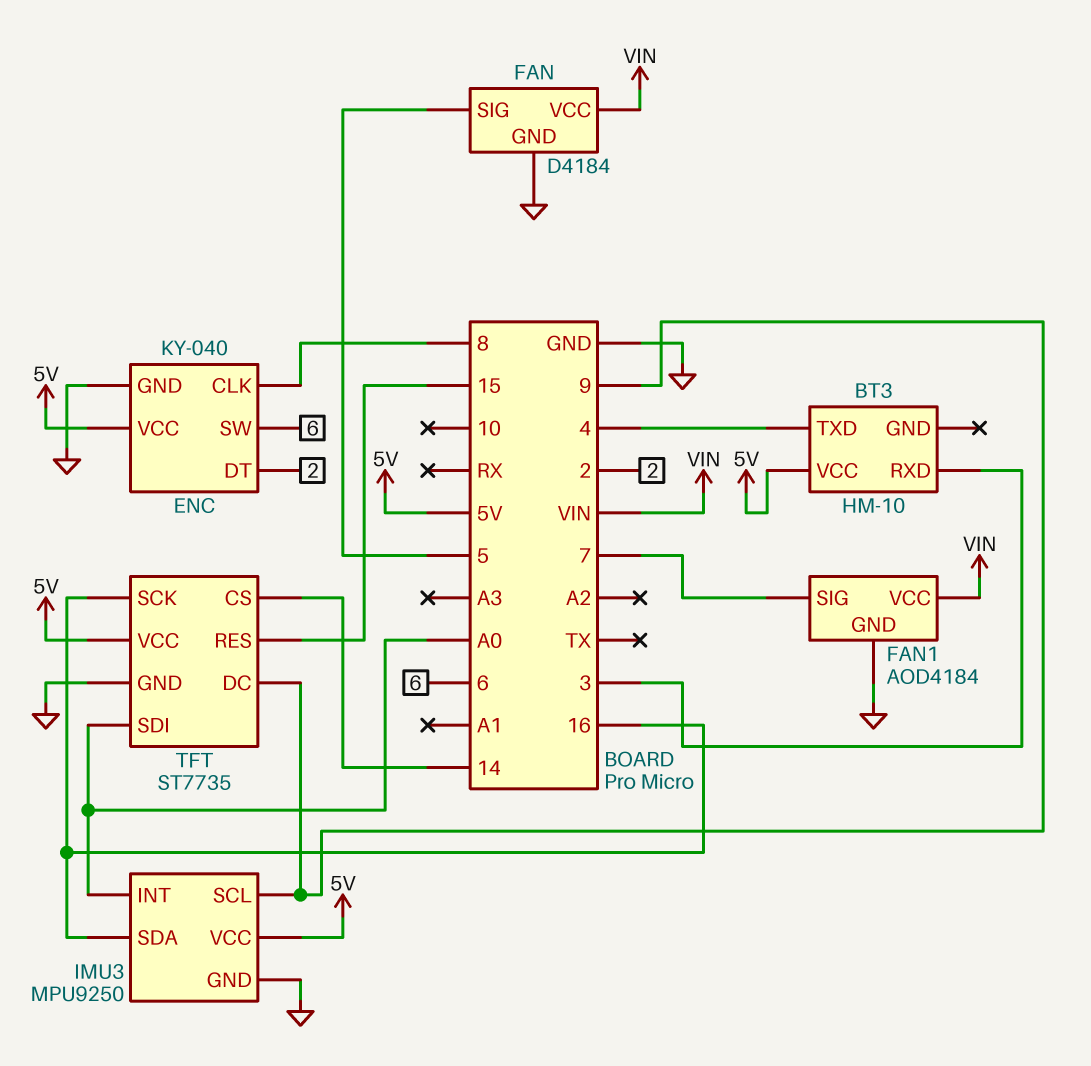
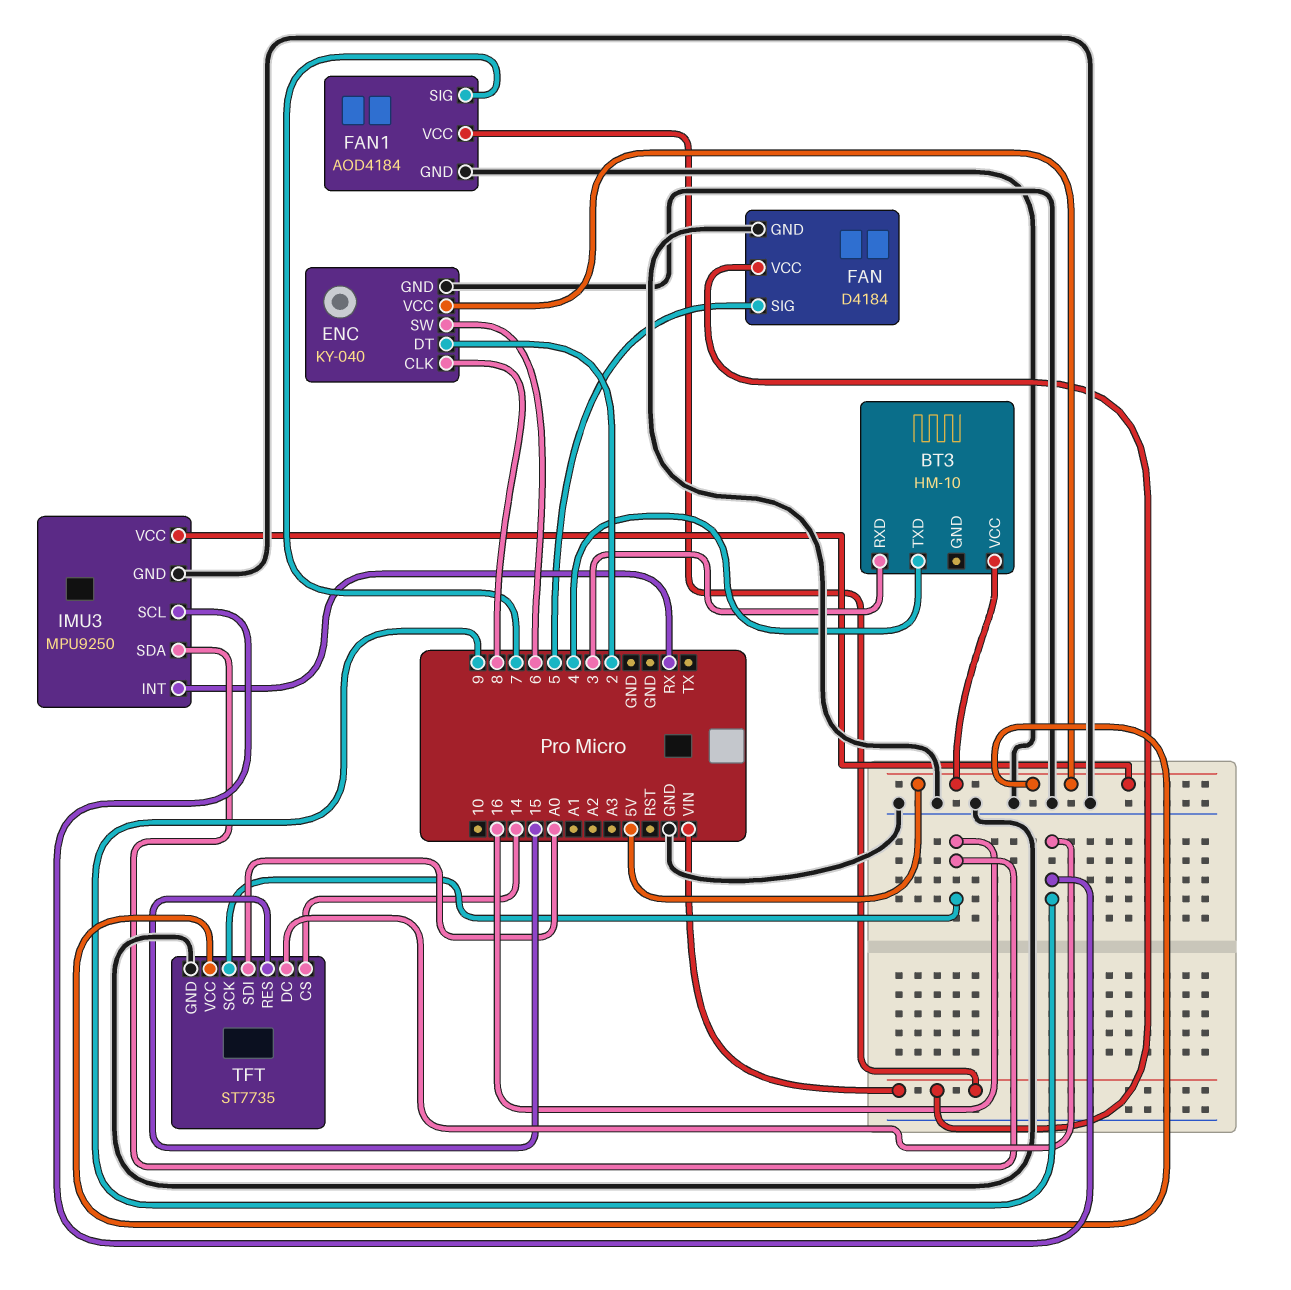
IMU3 pin INT: A0 -> RX

